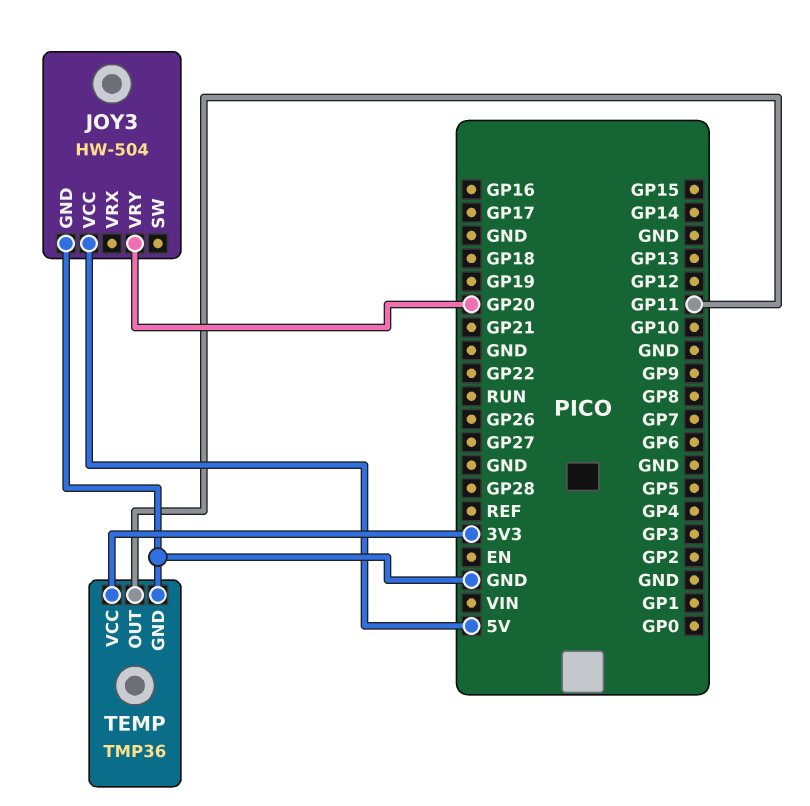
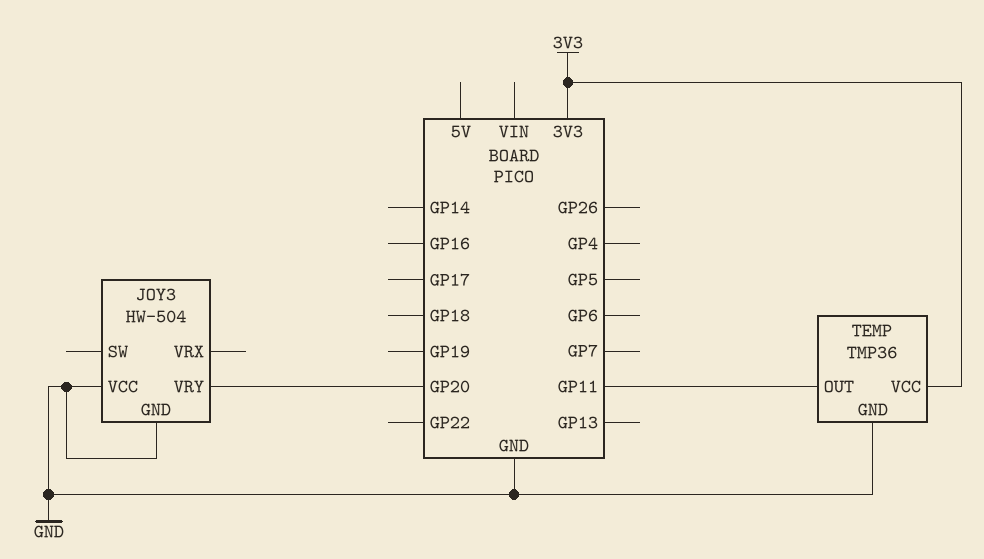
JOY3 pin VCC: 5V -> GND

